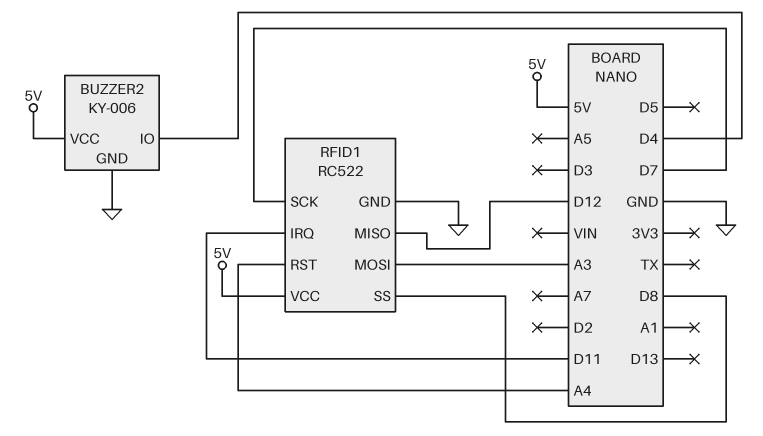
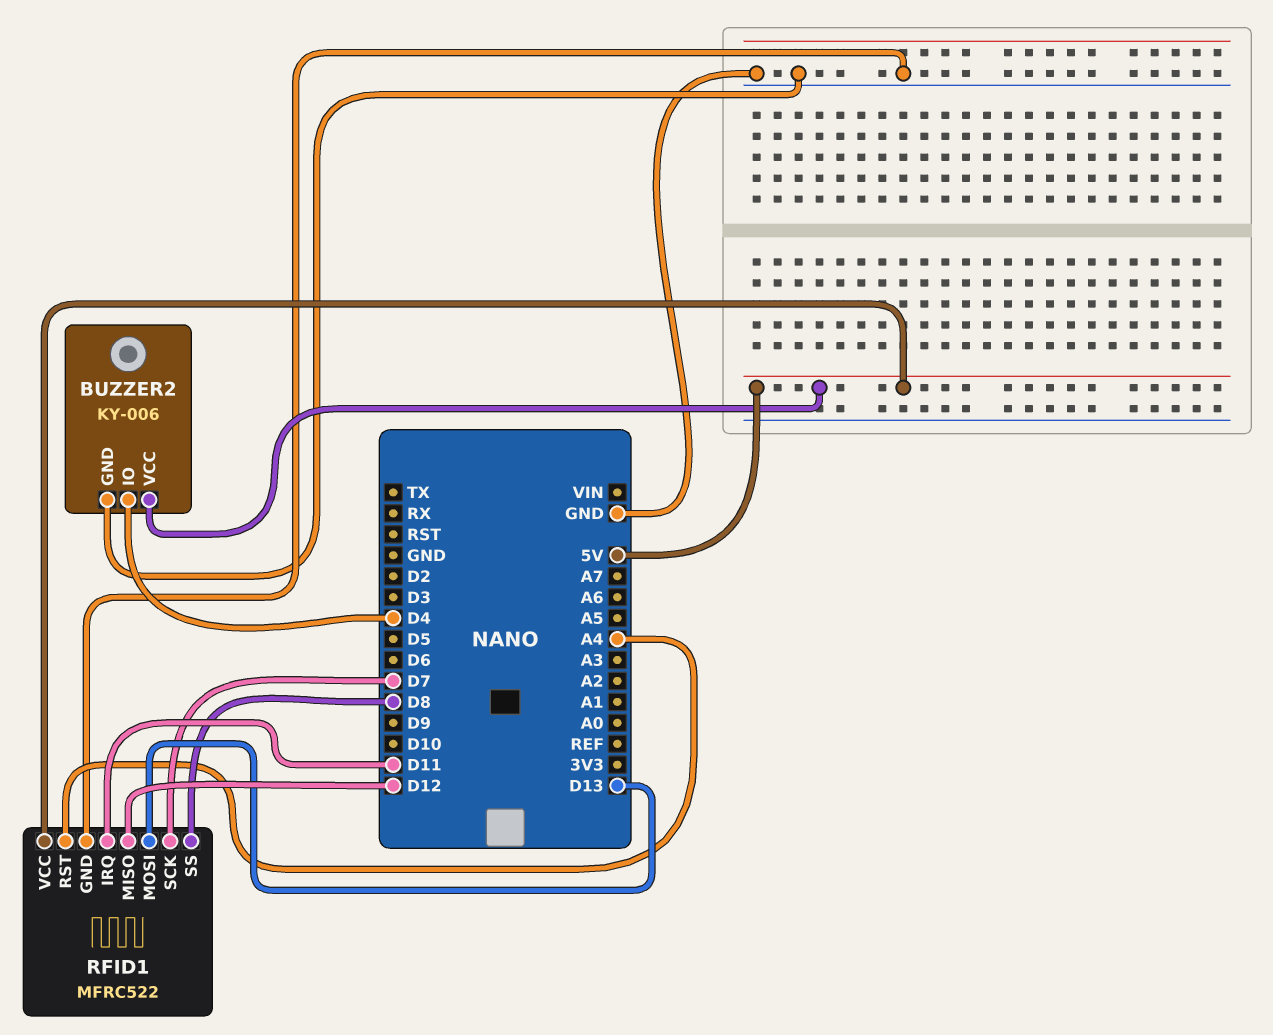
RFID1: RC522 -> MFRC522
RFID1 pin MOSI: A3 -> D13

